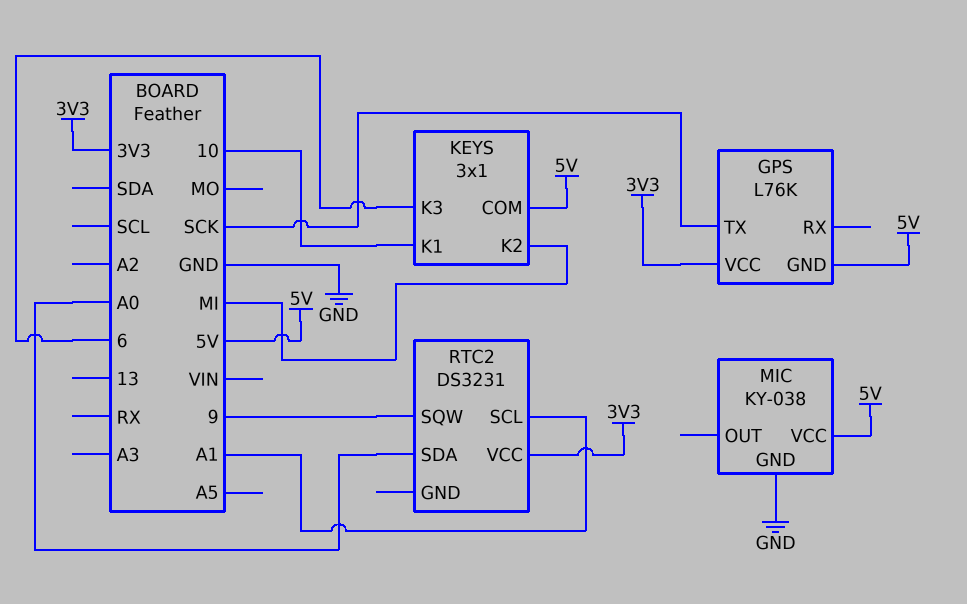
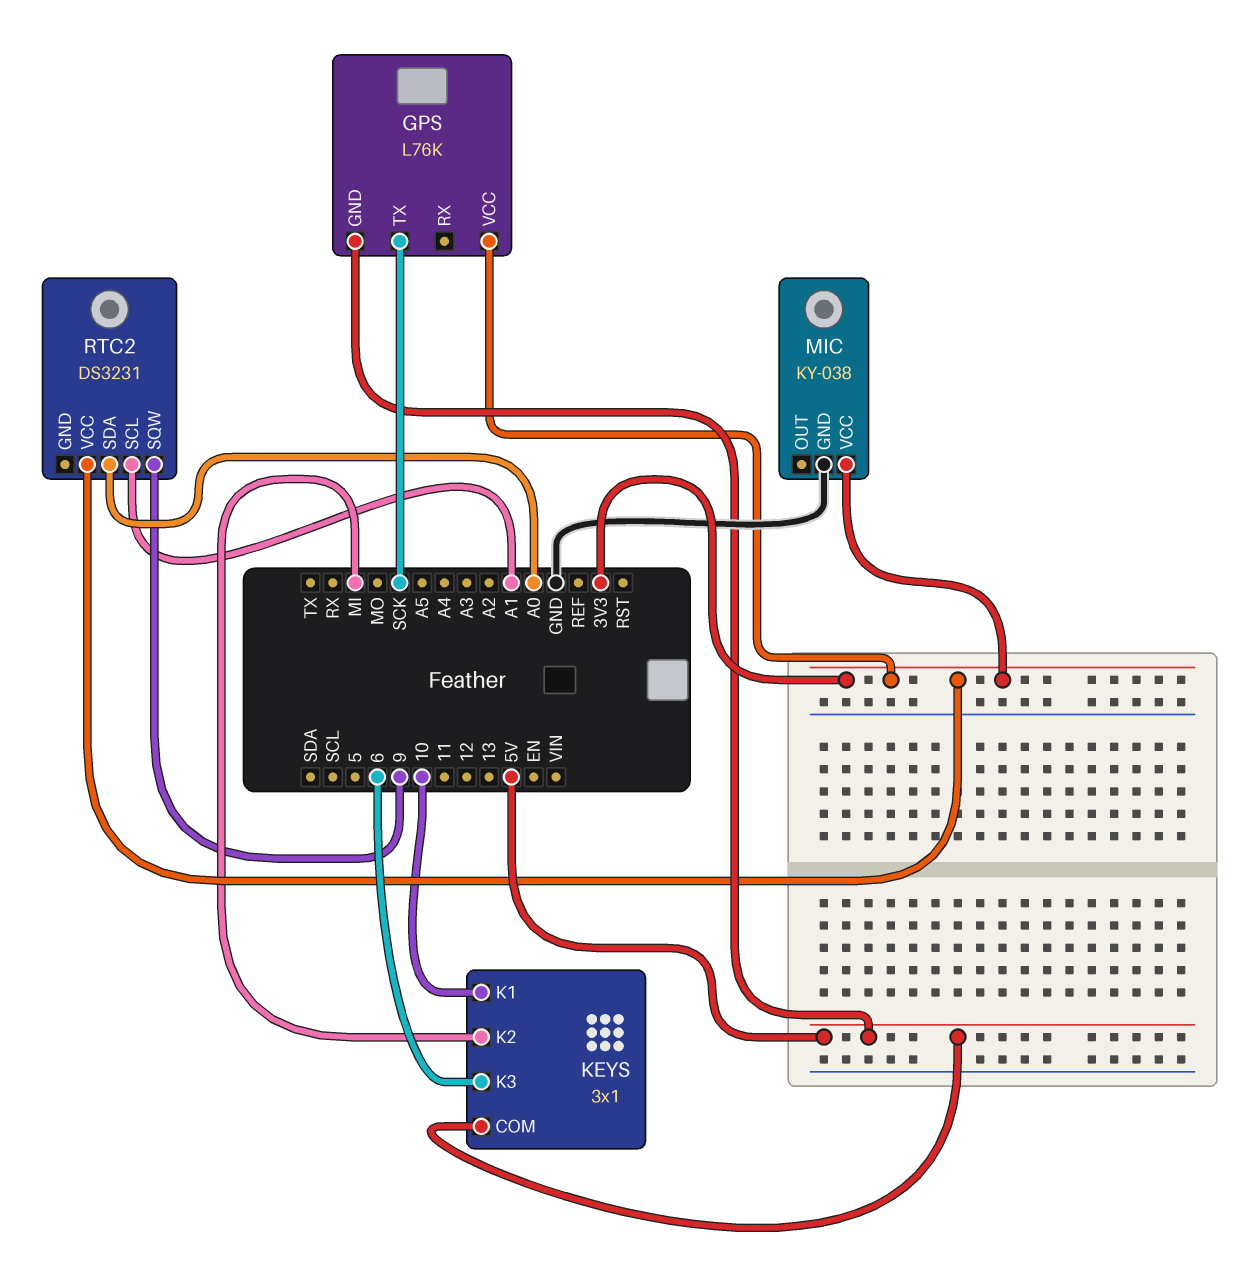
MIC pin VCC: 5V -> 3V3

